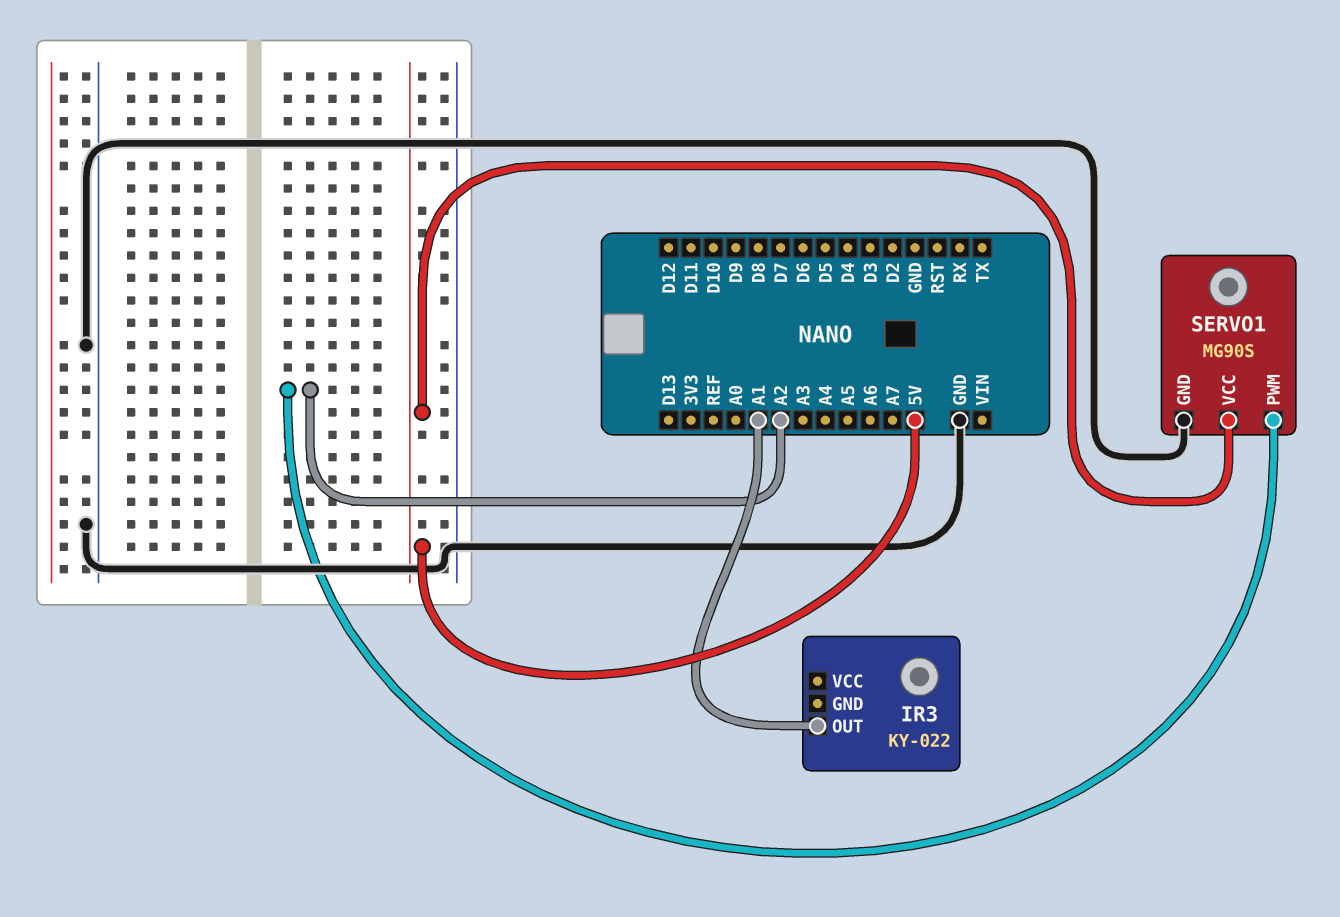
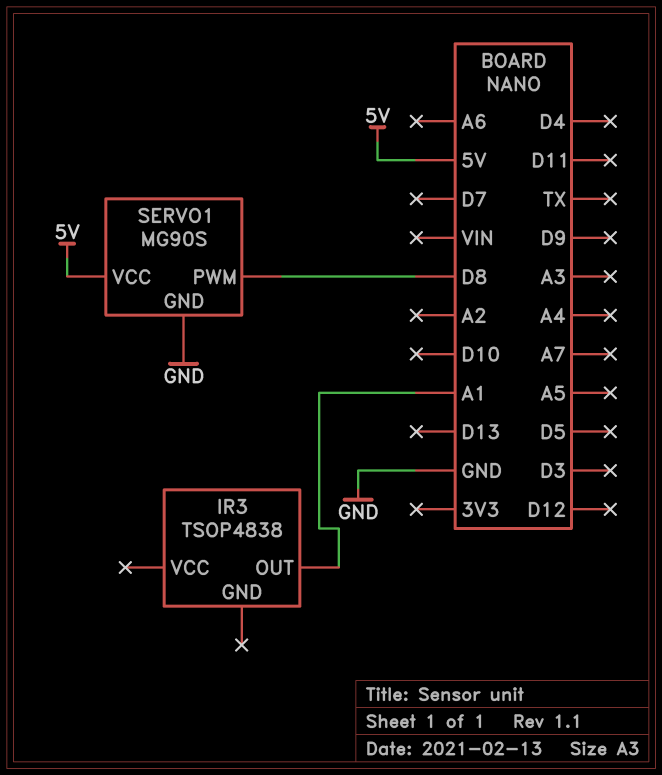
IR3: KY-022 -> TSOP4838
SERVO1 pin PWM: A2 -> D8

